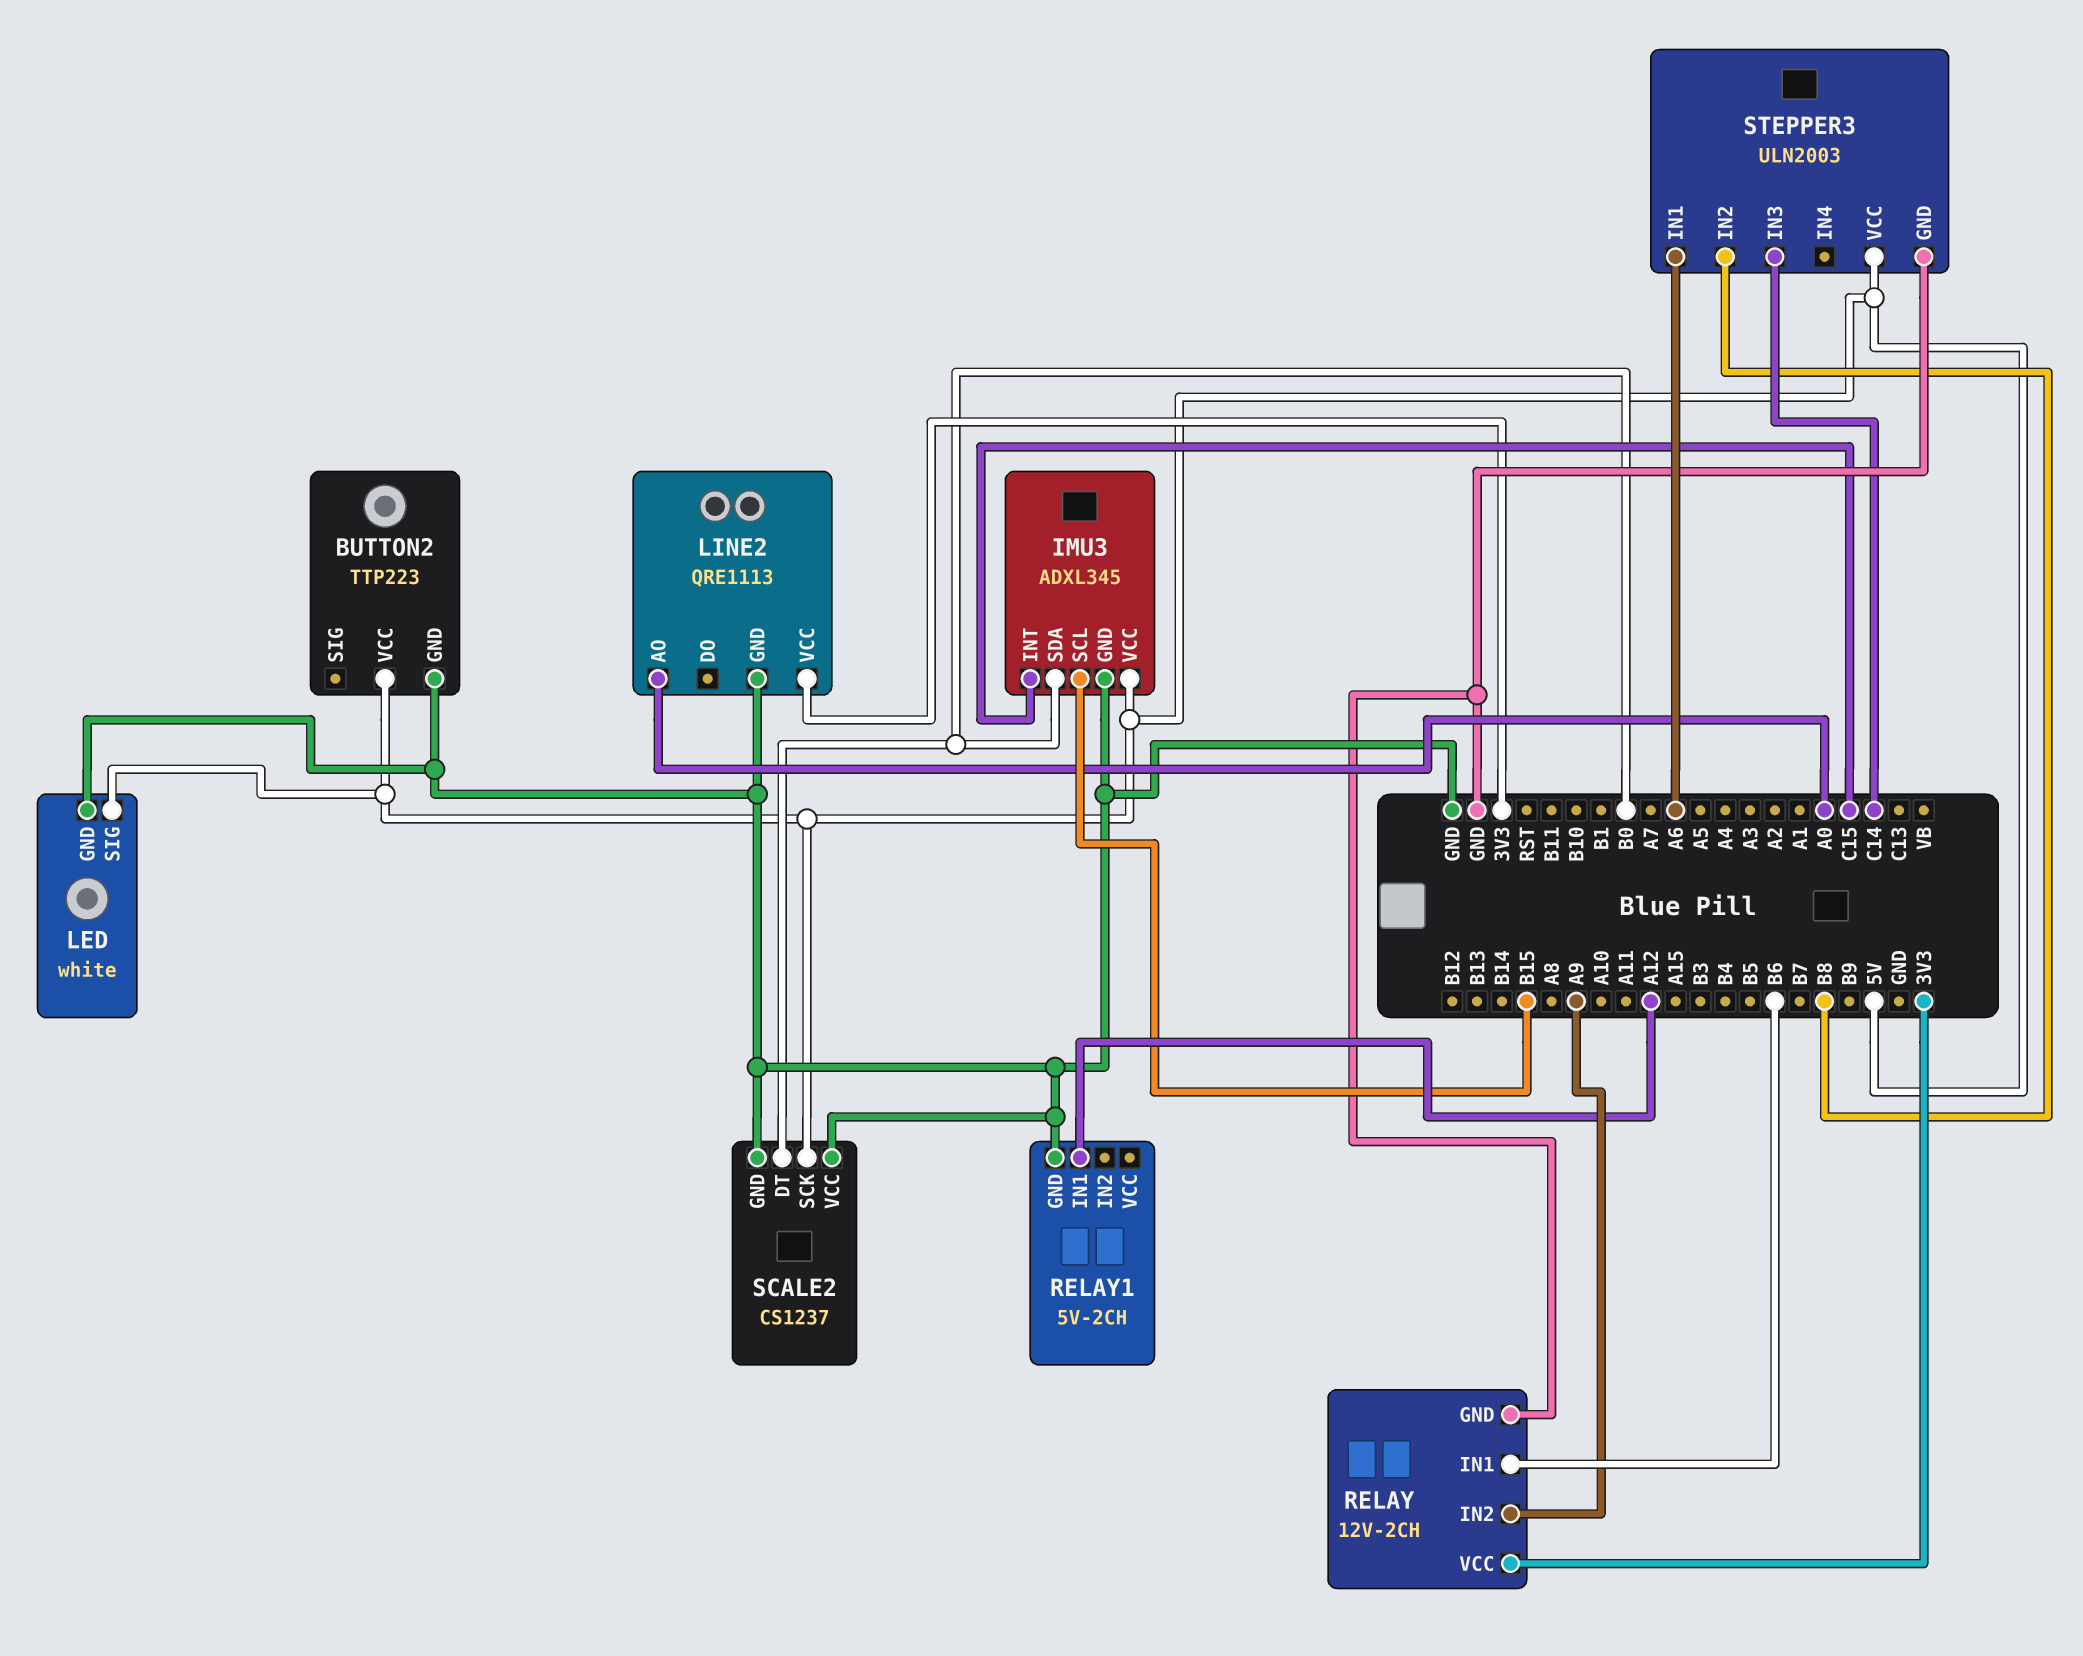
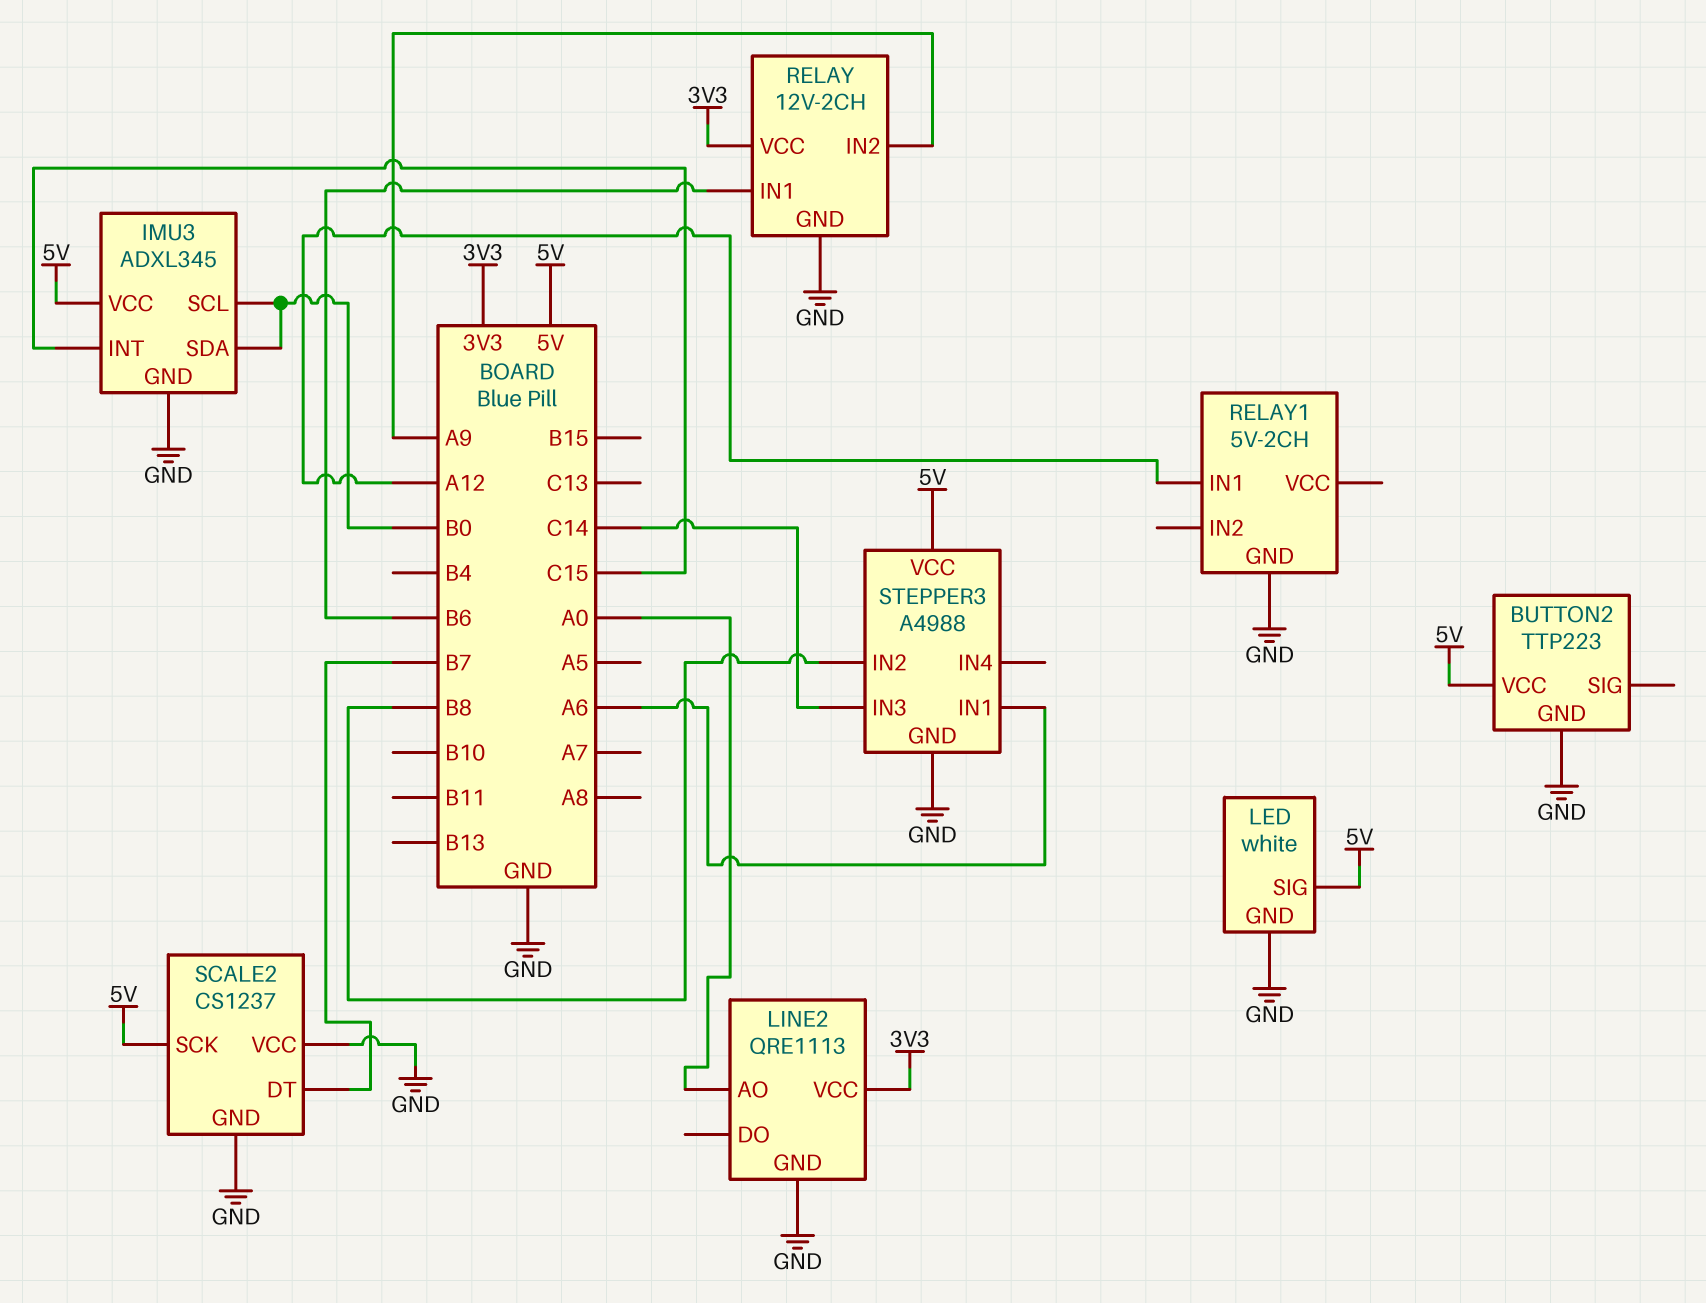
IMU3 pin SCL: B15 -> B0
SCALE2 pin DT: B0 -> B7
STEPPER3: ULN2003 -> A4988

